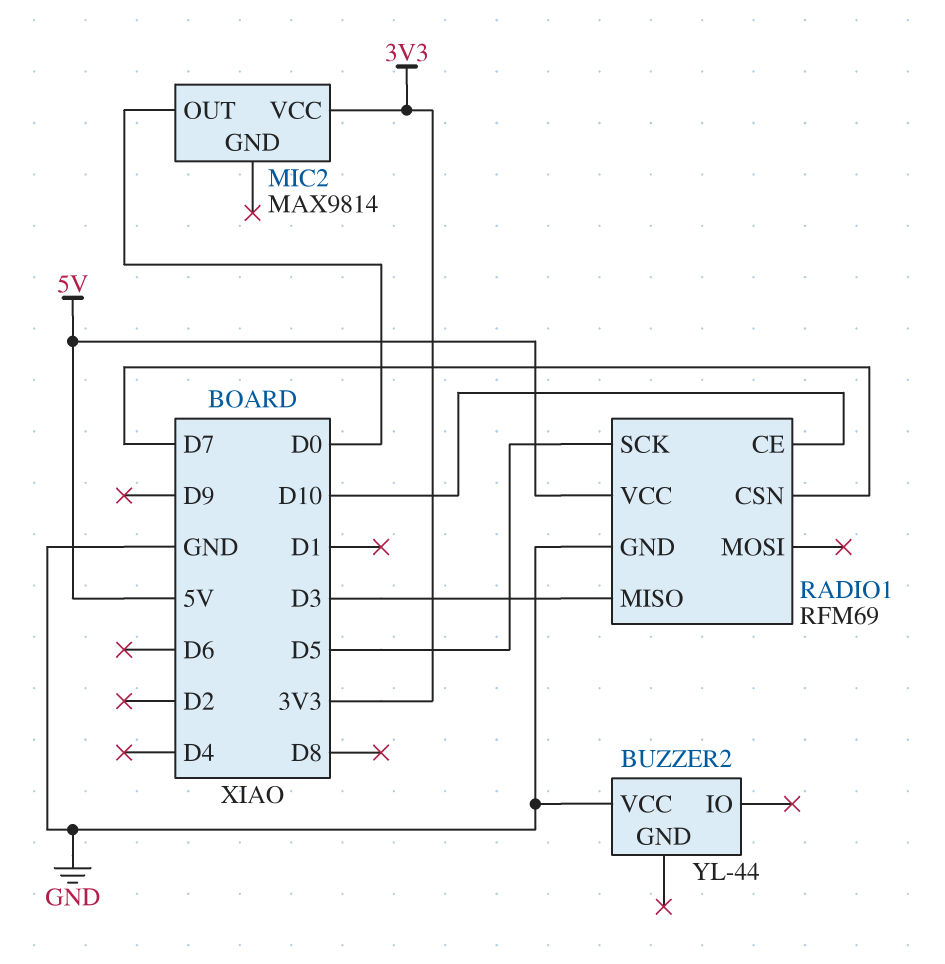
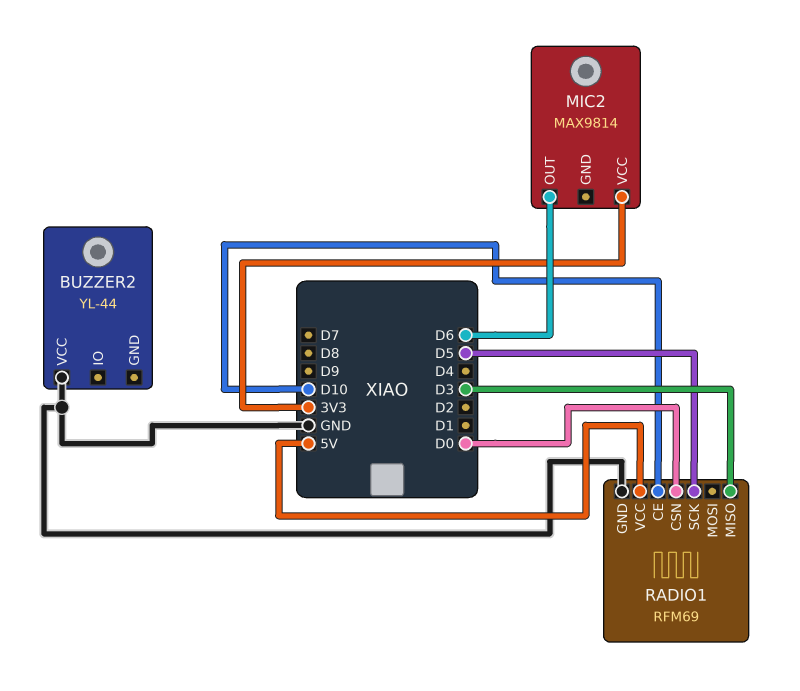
MIC2 pin OUT: D0 -> D6
RADIO1 pin CSN: D7 -> D0

